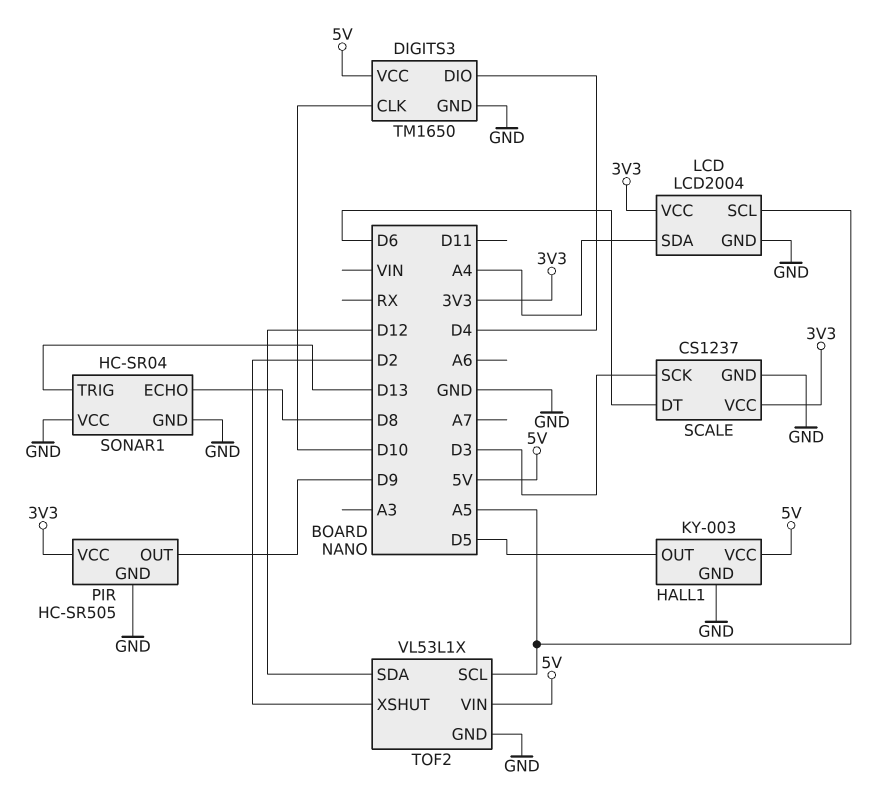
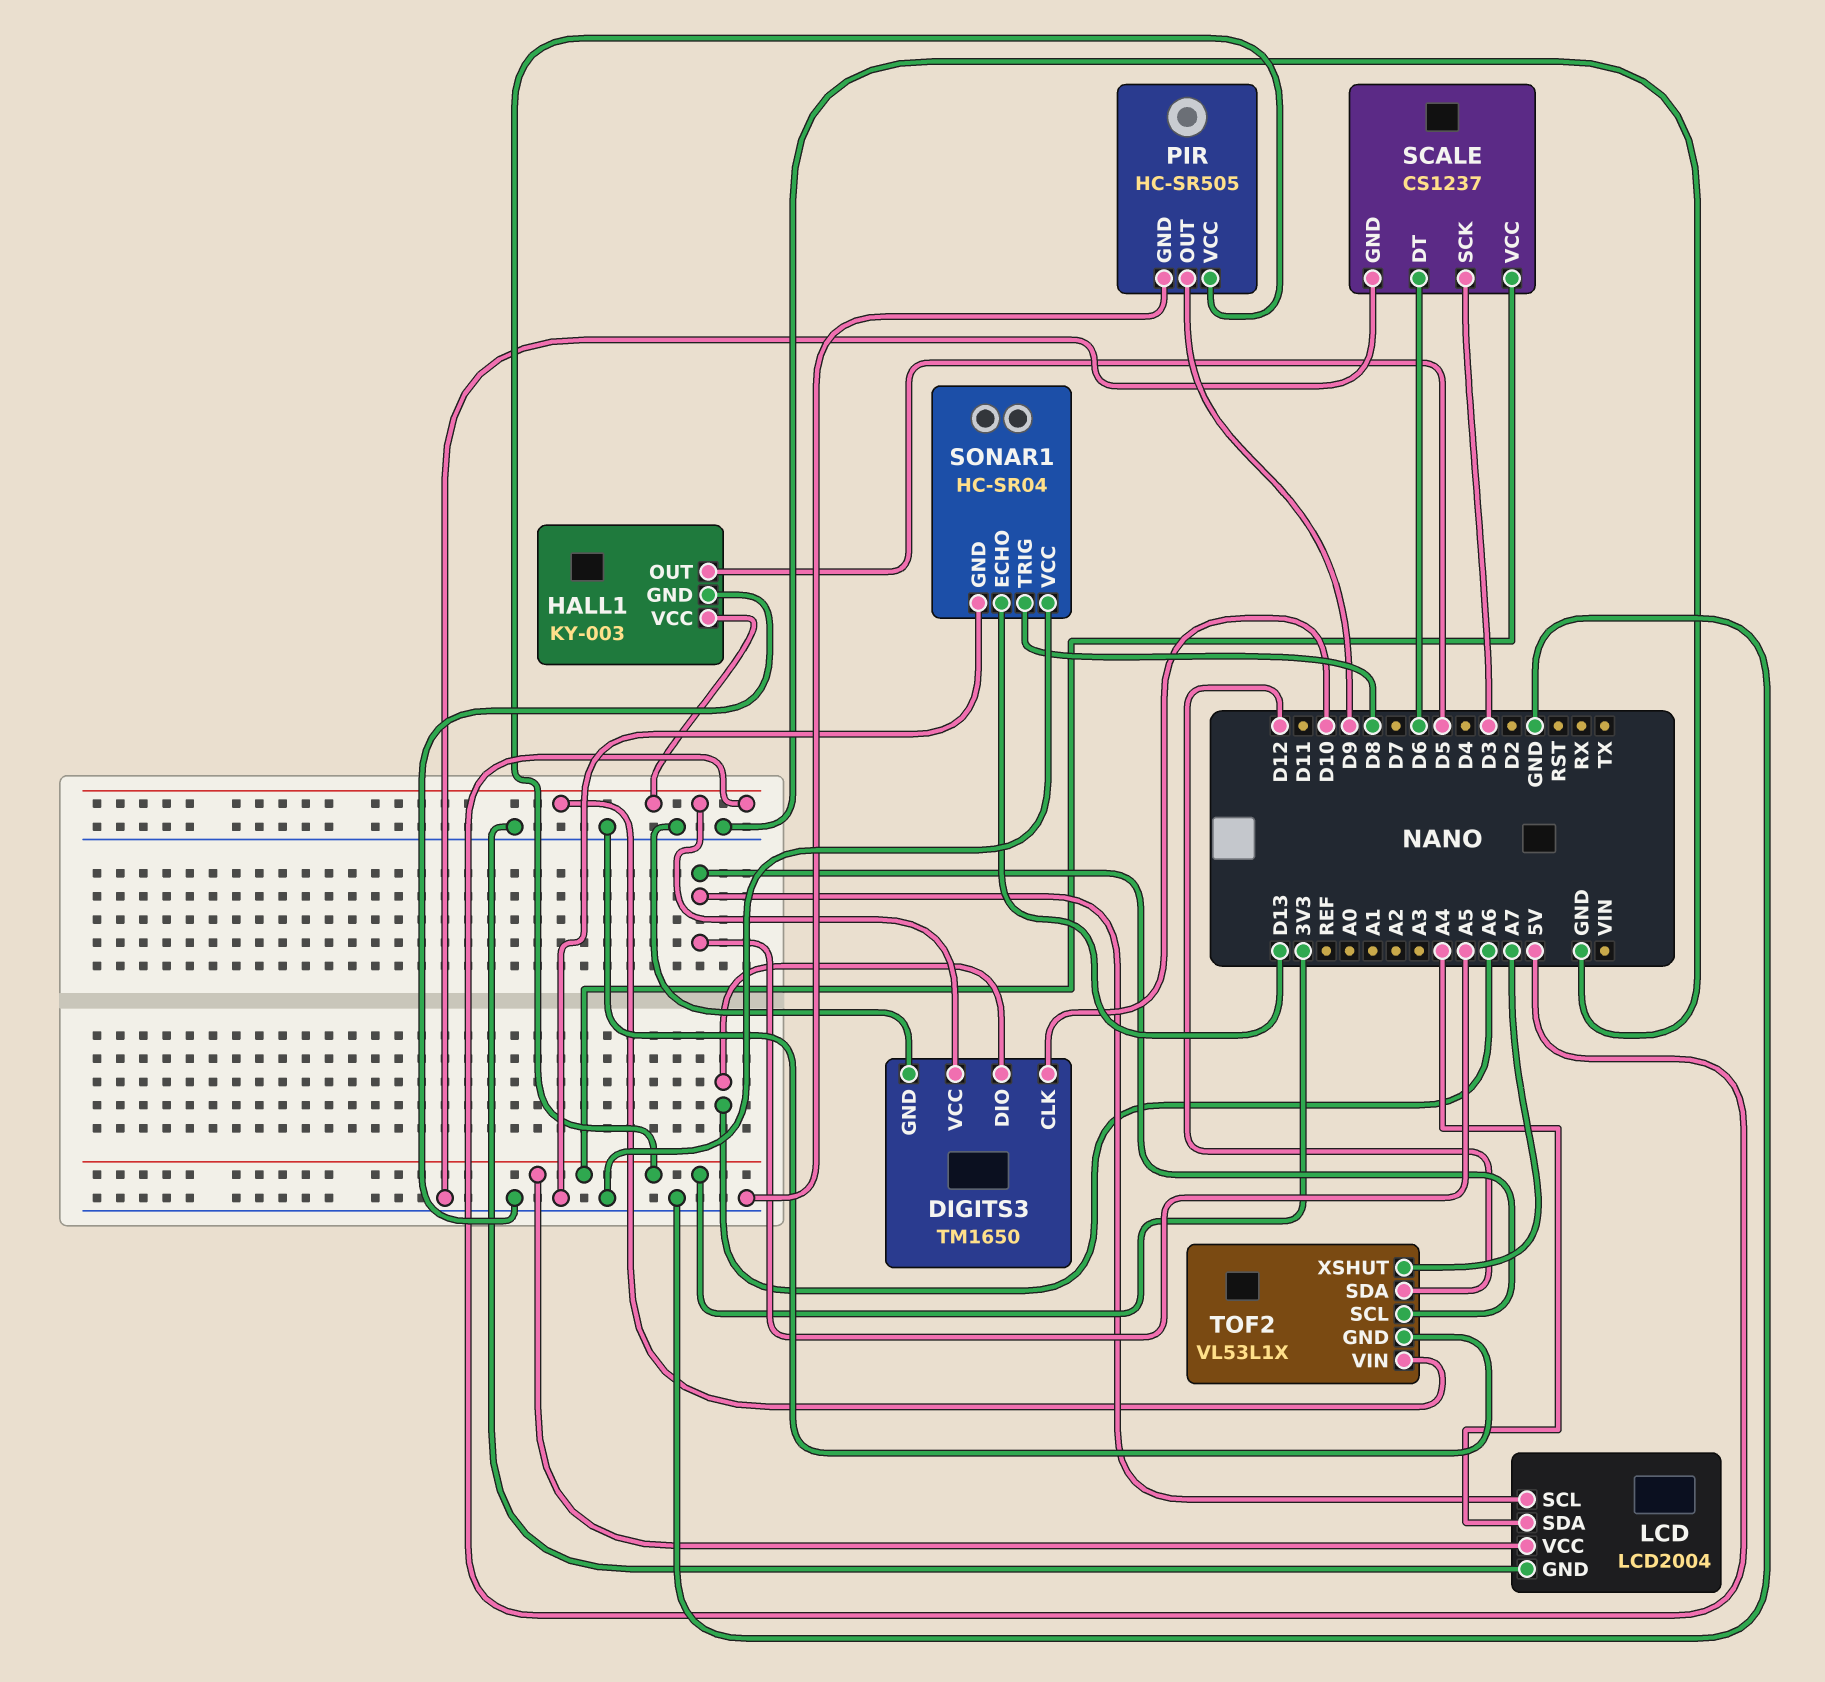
DIGITS3 pin DIO: D4 -> A6
SONAR1 pin ECHO: D8 -> D13
SONAR1 pin TRIG: D13 -> D8
TOF2 pin XSHUT: D2 -> A7

